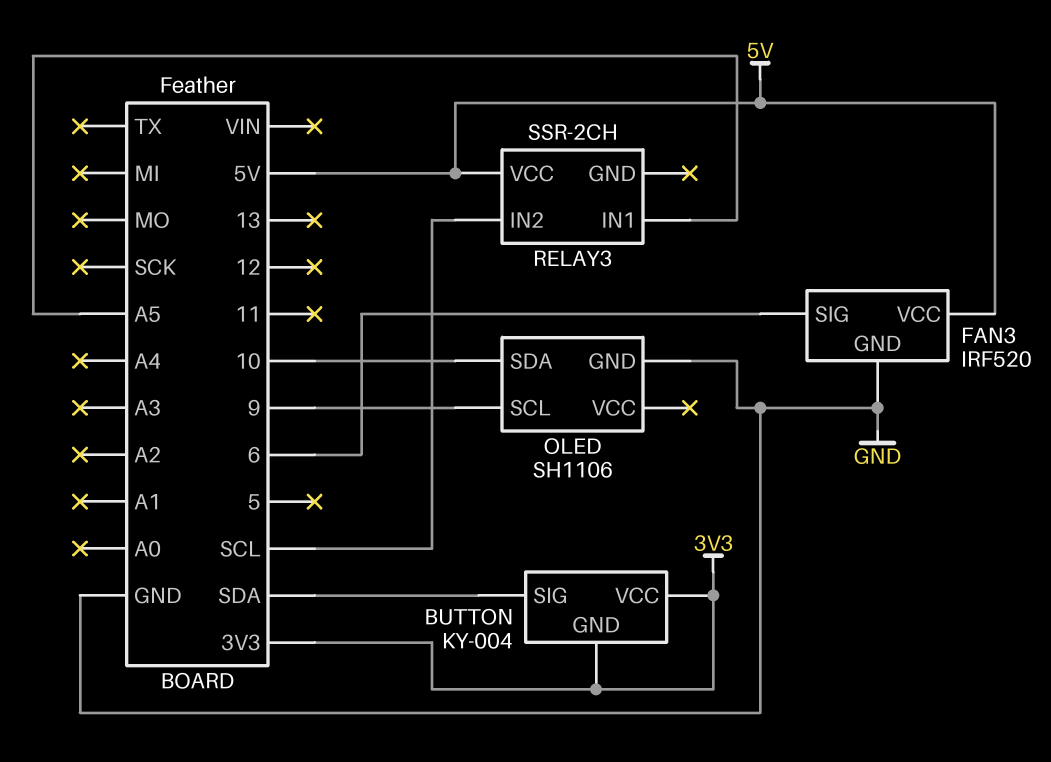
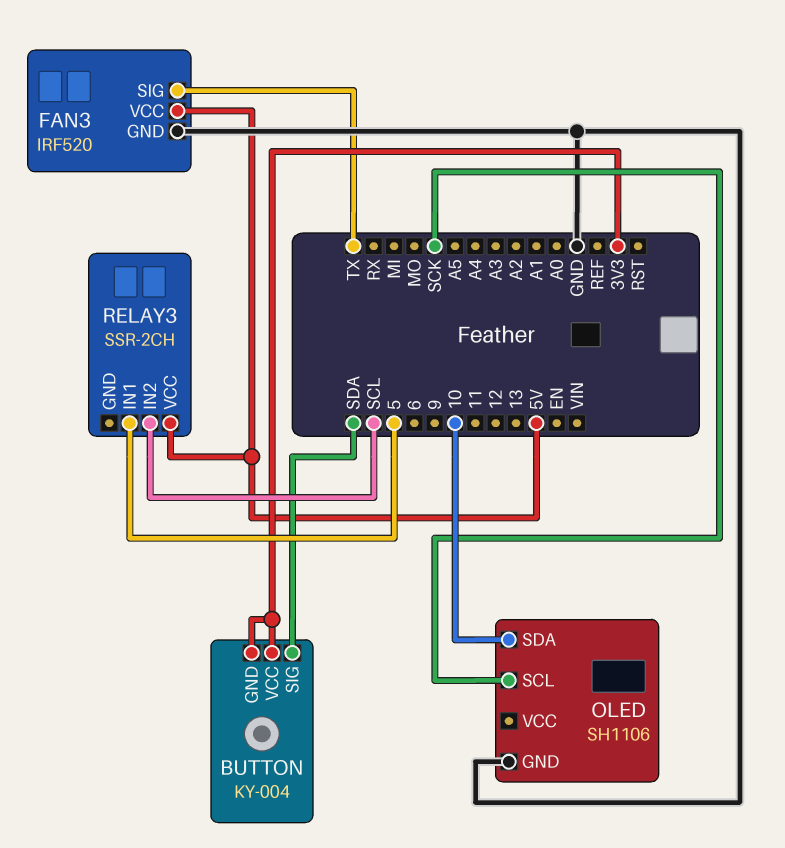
FAN3 pin SIG: 6 -> TX
OLED pin SCL: 9 -> SCK
RELAY3 pin IN1: A5 -> 5

